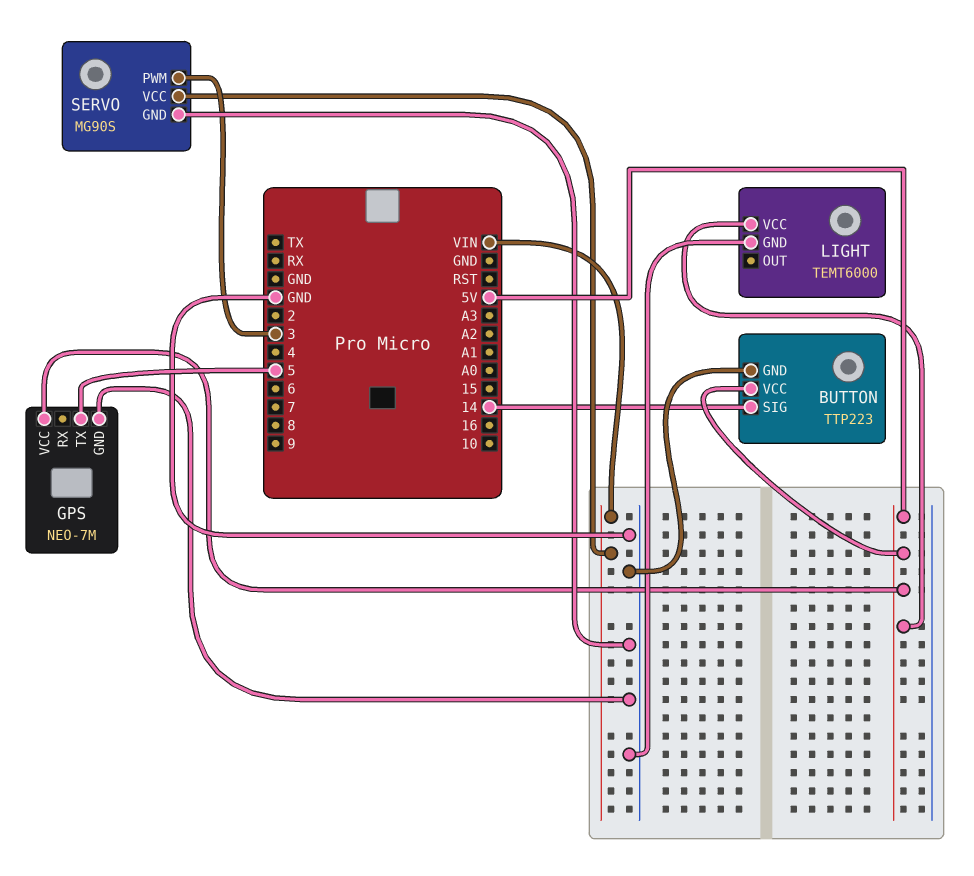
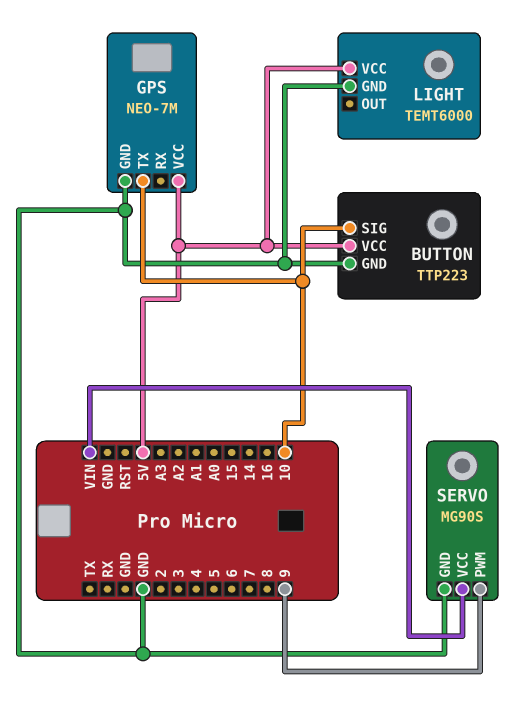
BUTTON pin SIG: 14 -> 10
GPS pin TX: 5 -> 10
SERVO pin PWM: 3 -> 9

